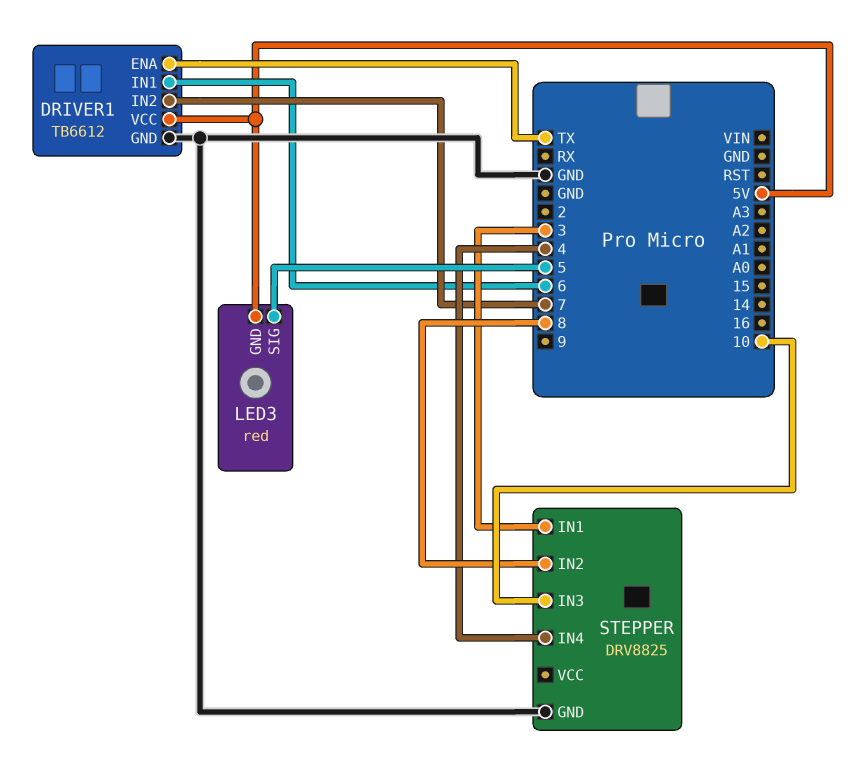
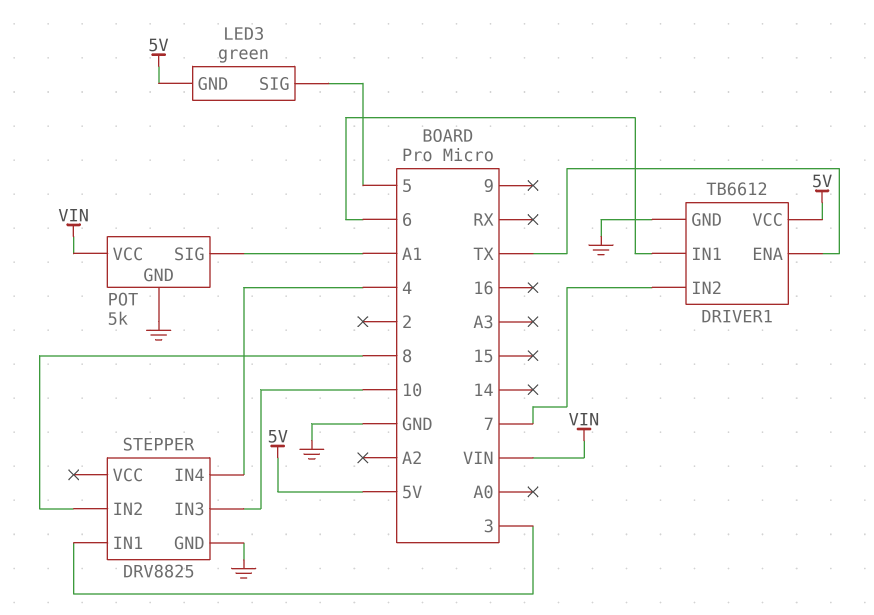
LED3: red -> green
POT: none -> 5k
POT pin GND: none -> GND
POT pin SIG: none -> A1
POT pin VCC: none -> VIN

